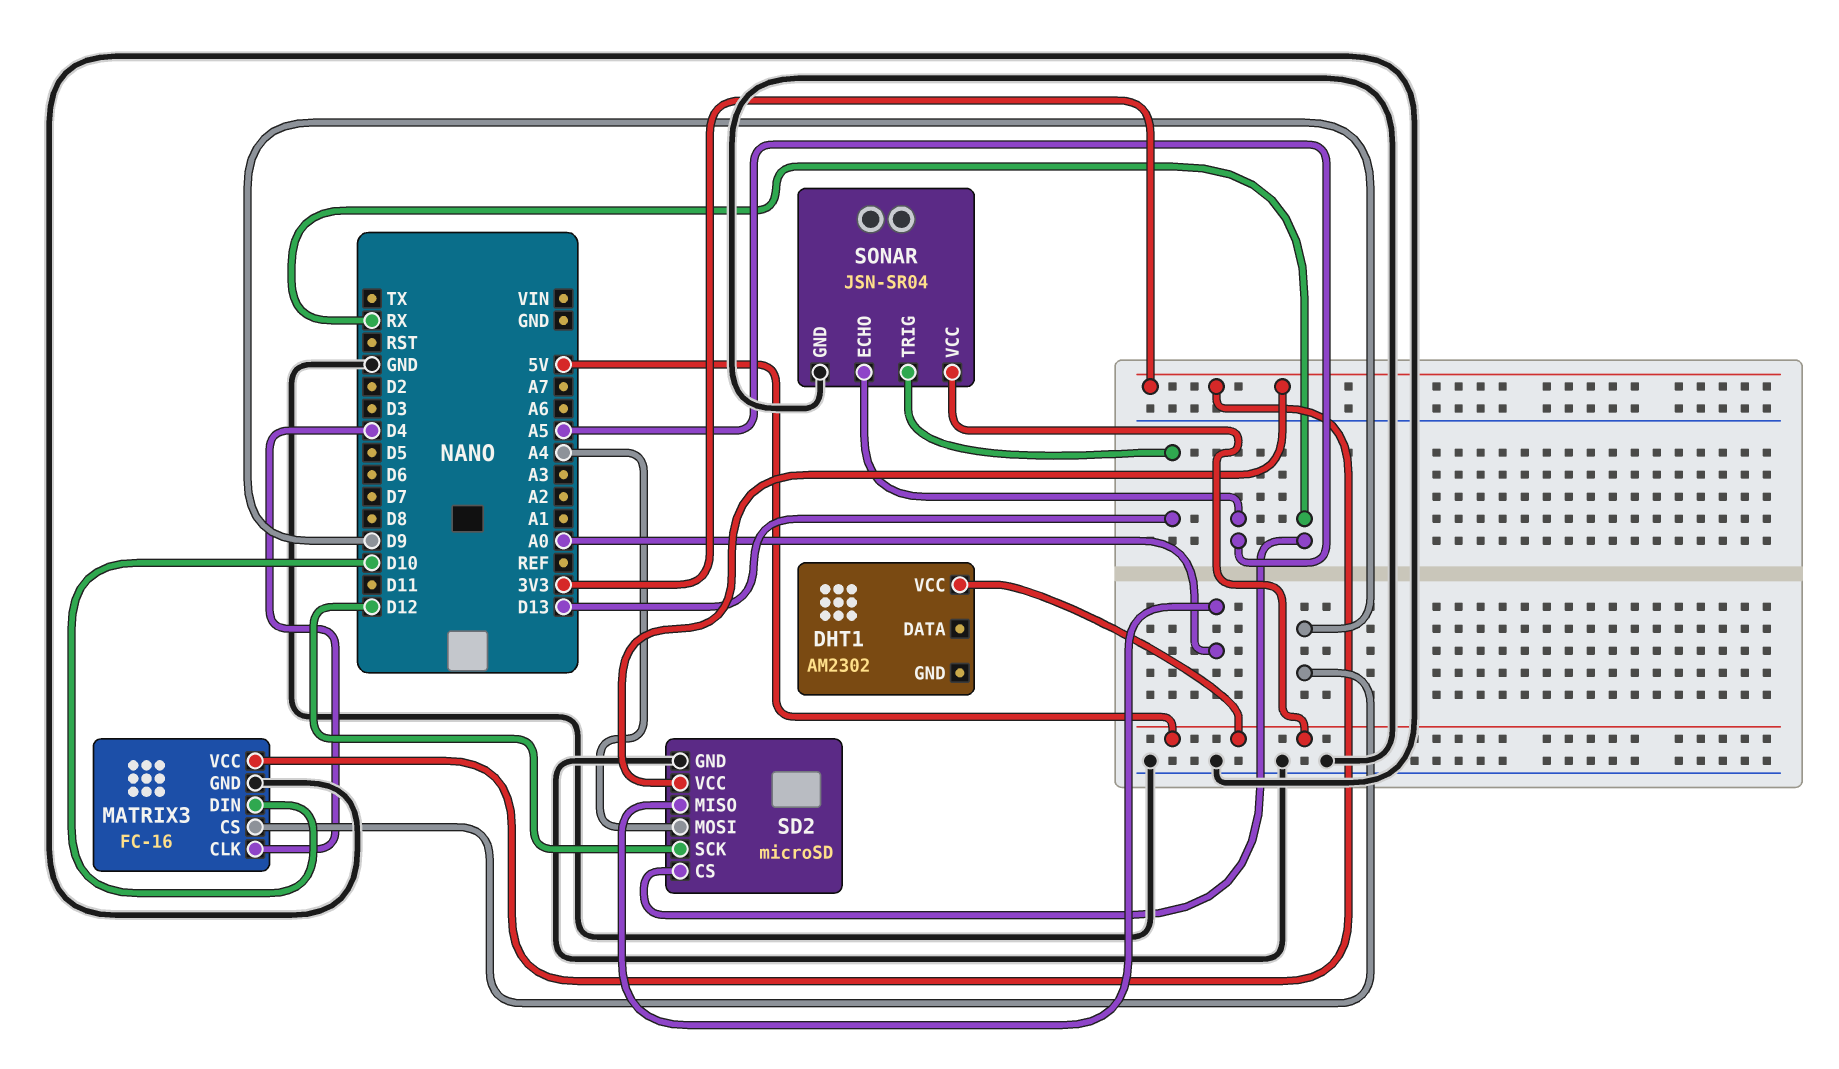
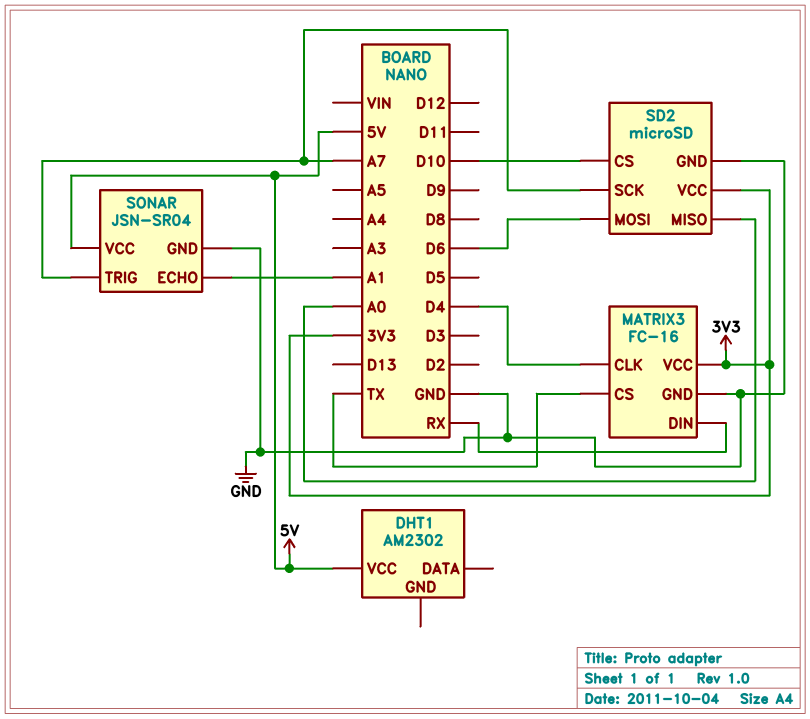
MATRIX3 pin CS: D9 -> TX
MATRIX3 pin DIN: D10 -> RX
SD2 pin CS: RX -> D10
SD2 pin MOSI: A4 -> D6
SD2 pin SCK: D12 -> A7
SONAR pin ECHO: A5 -> A1
SONAR pin TRIG: D13 -> A7

